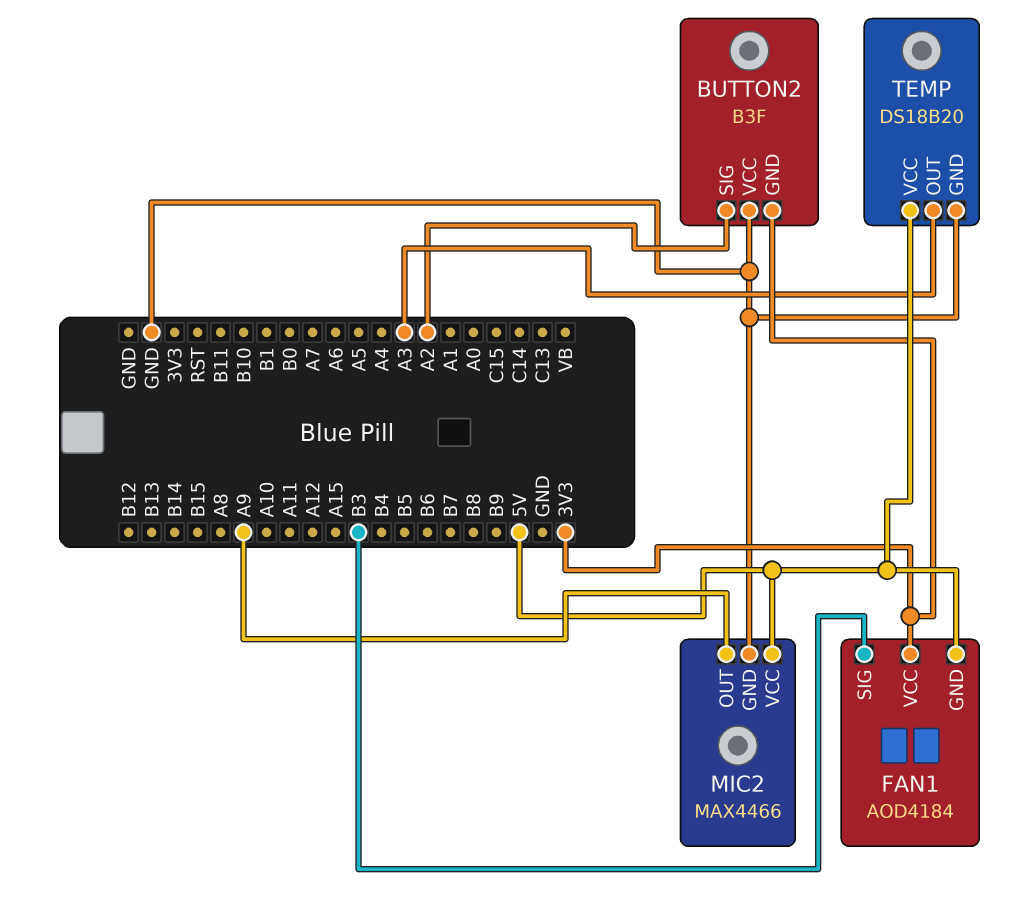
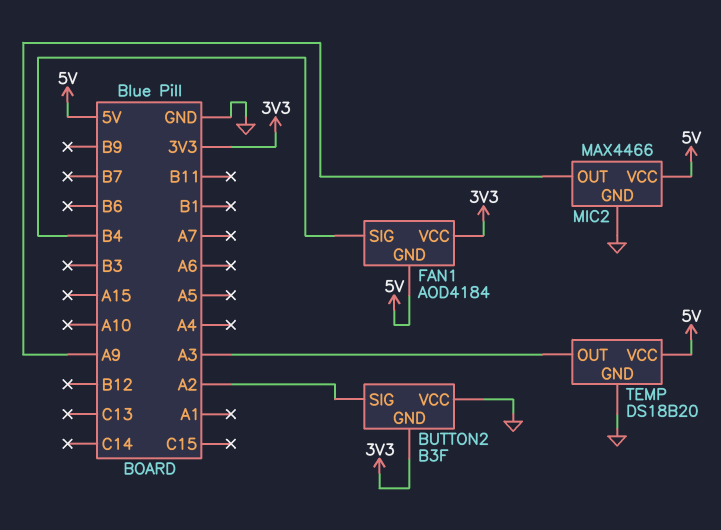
FAN1 pin SIG: B3 -> B4

